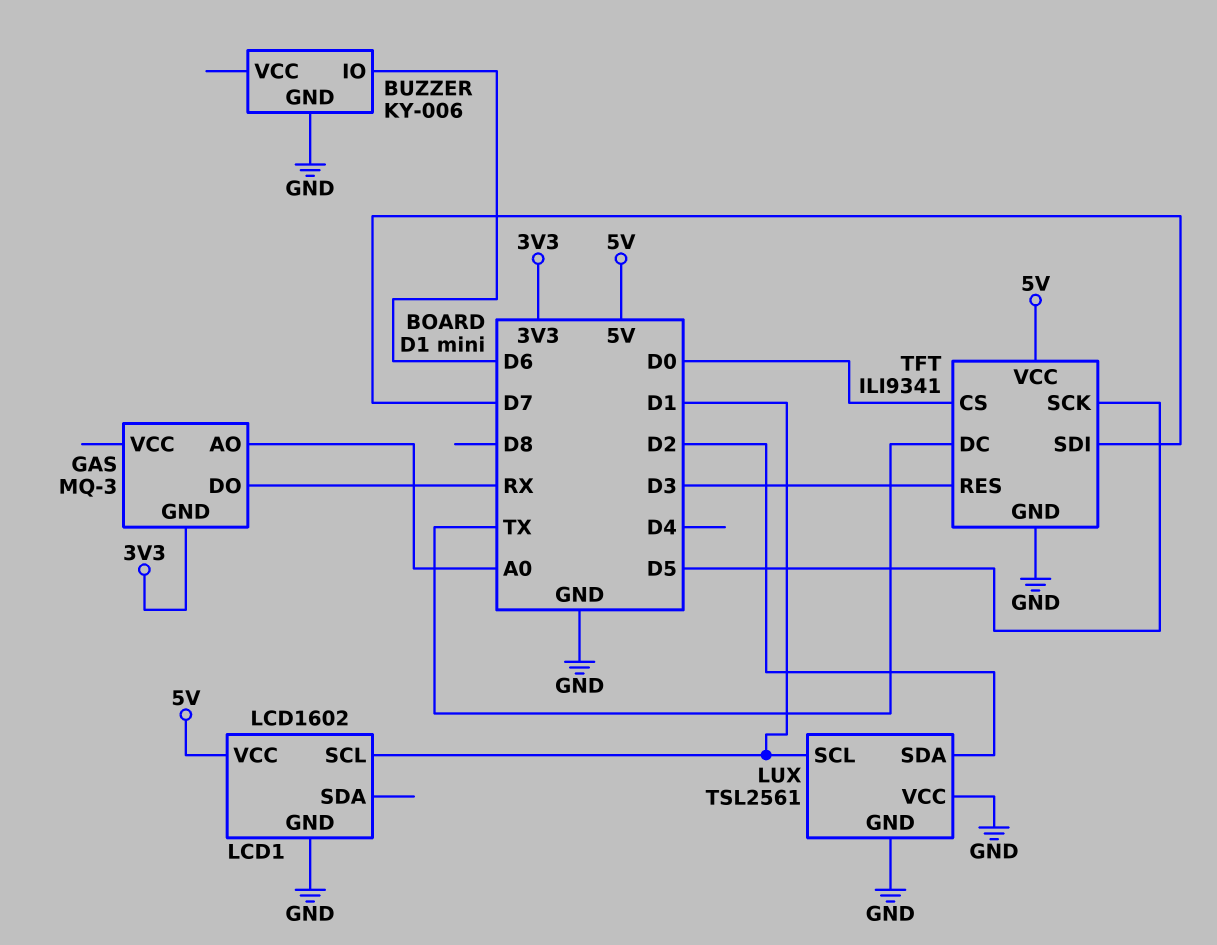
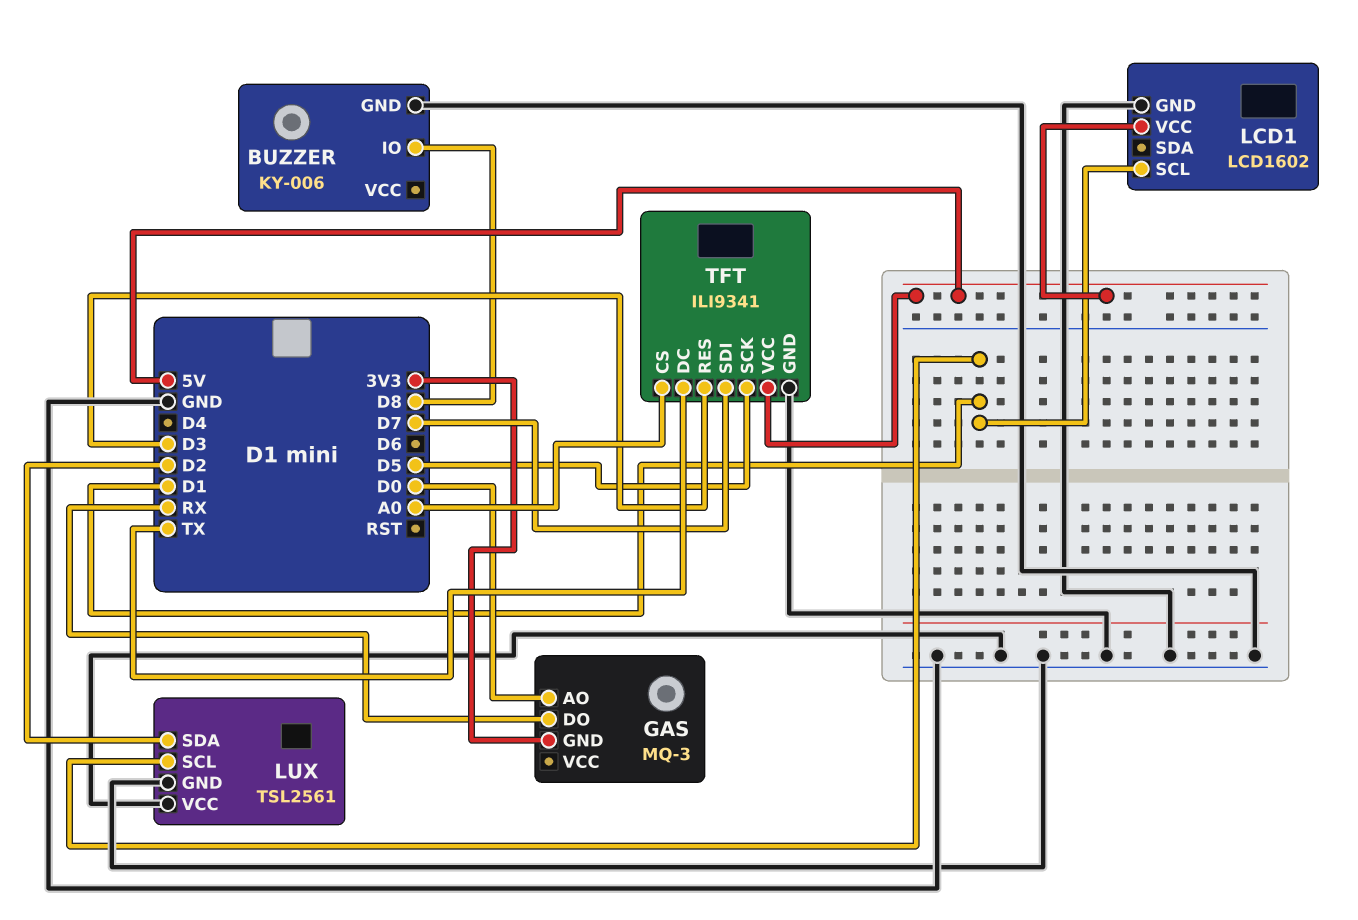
BUZZER pin IO: D6 -> D8
GAS pin AO: A0 -> D0
TFT pin CS: D0 -> A0

